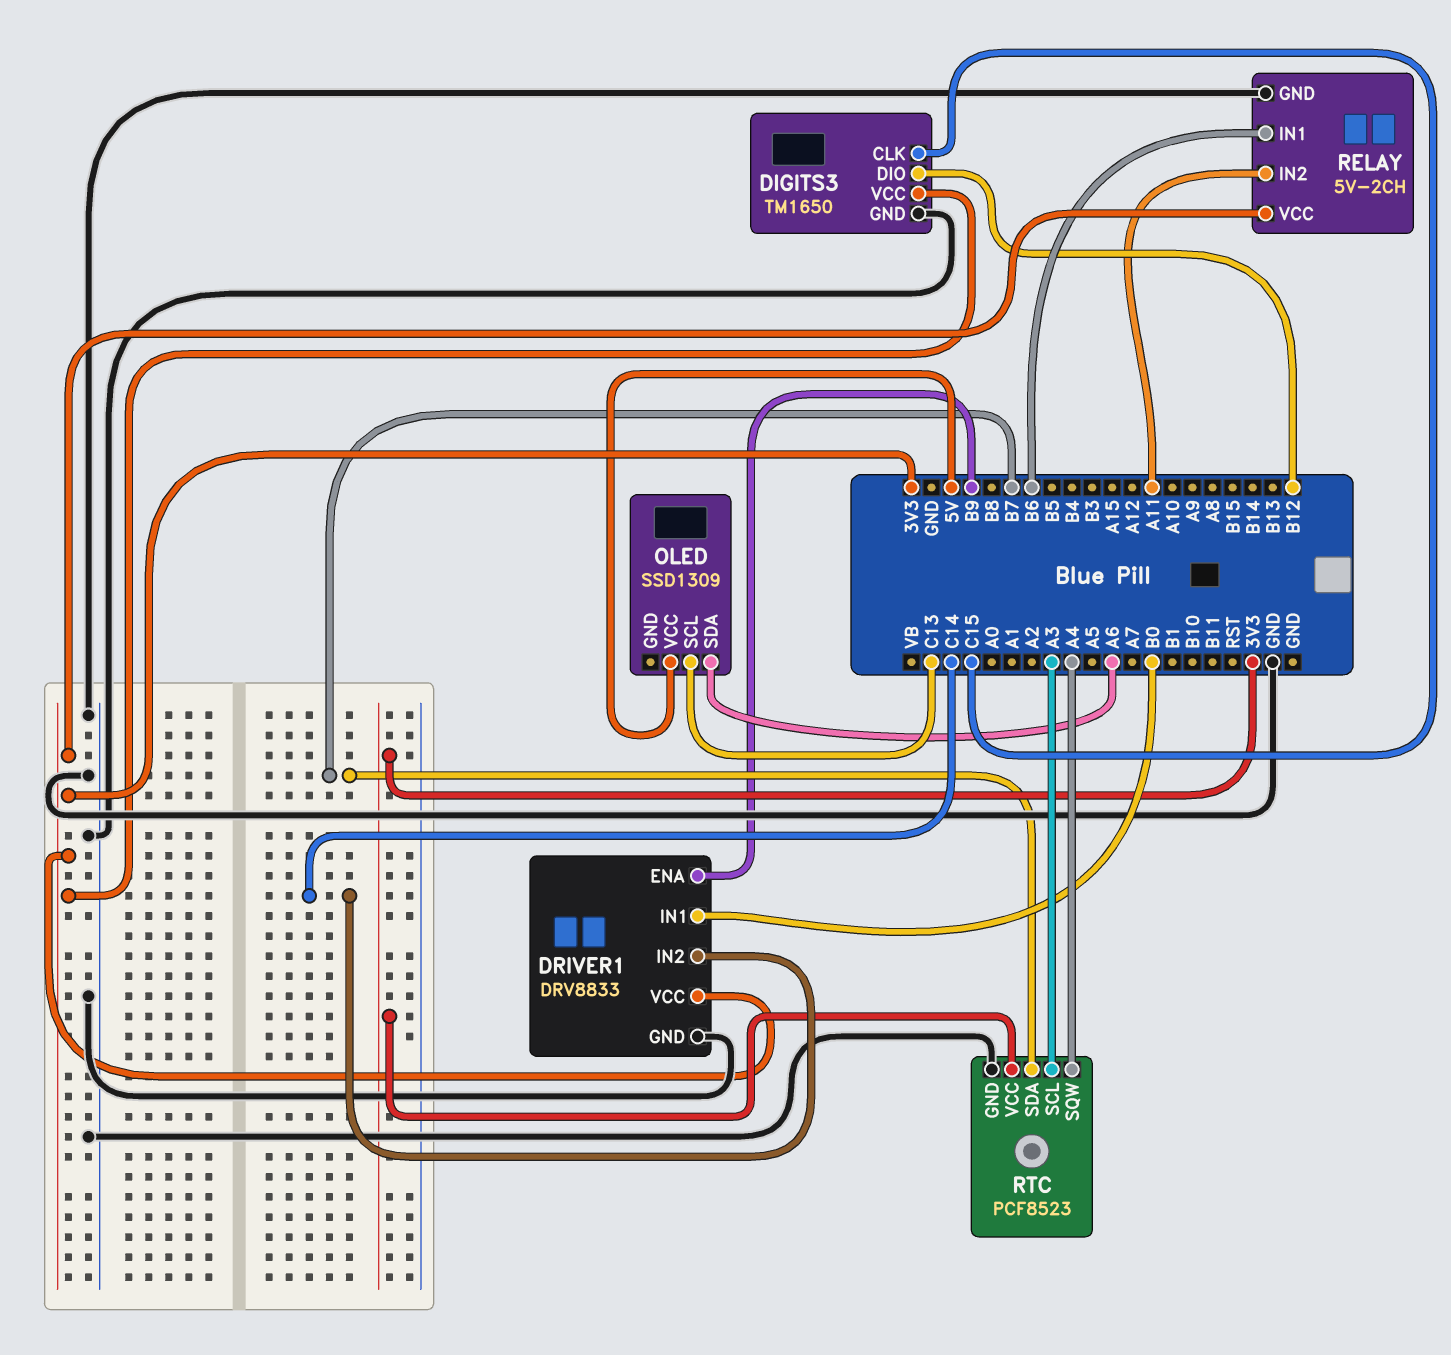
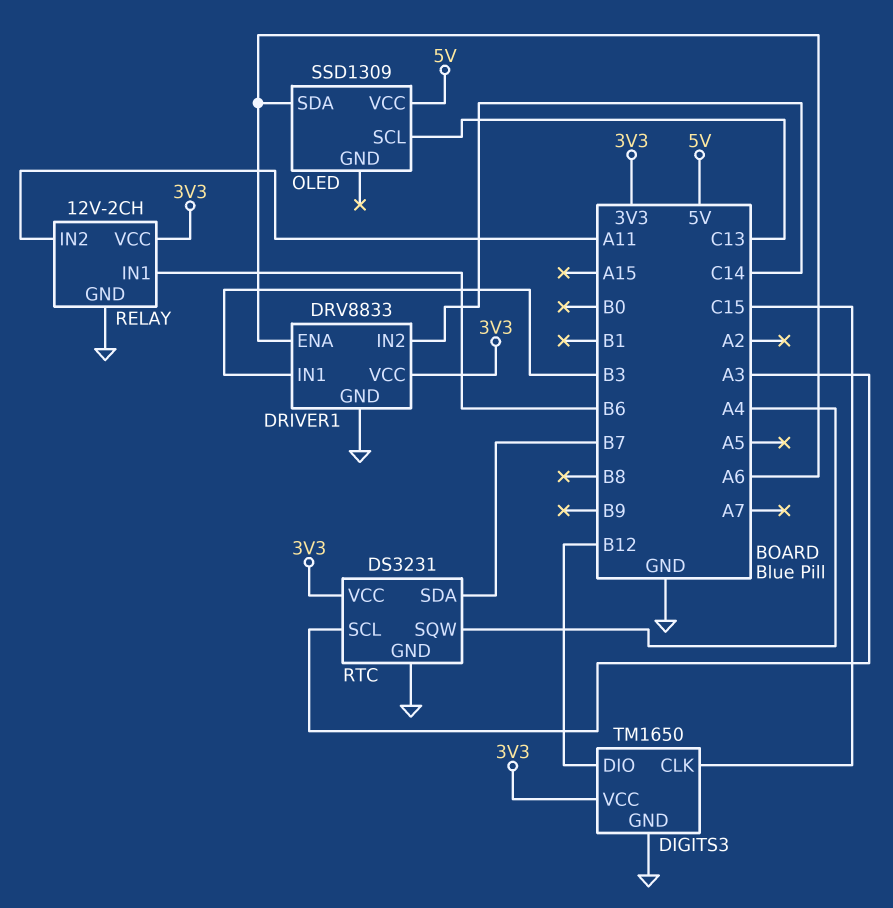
DRIVER1 pin ENA: B9 -> A6
DRIVER1 pin IN1: B0 -> B3
RELAY: 5V-2CH -> 12V-2CH
RTC: PCF8523 -> DS3231

